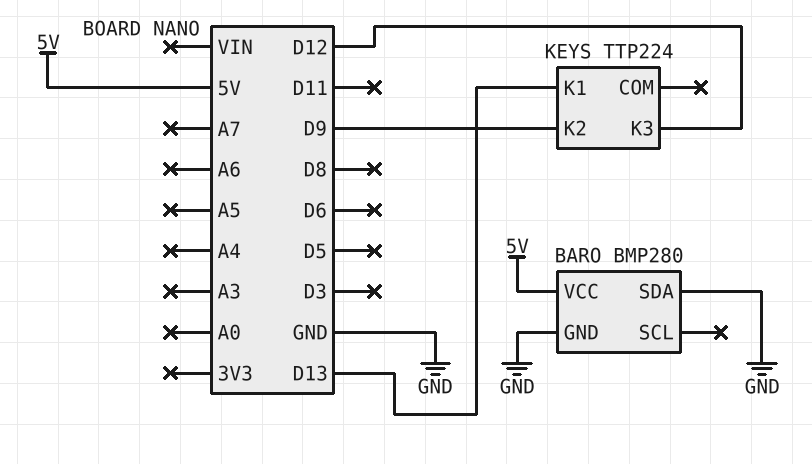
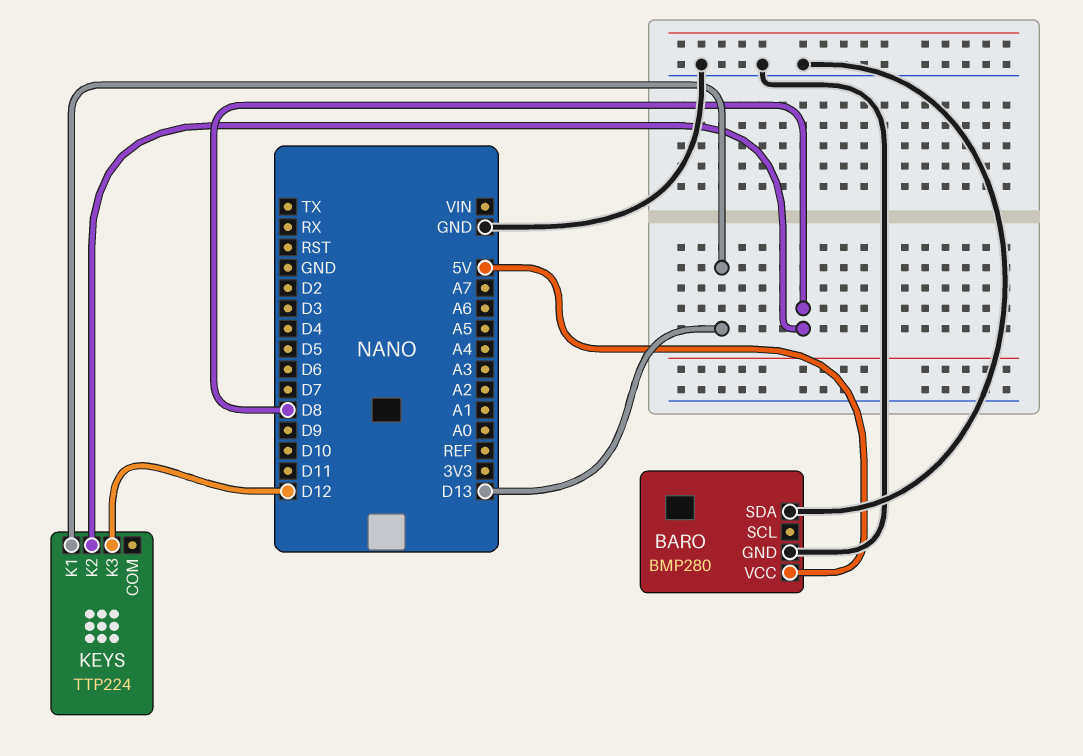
KEYS pin K2: D9 -> D8

